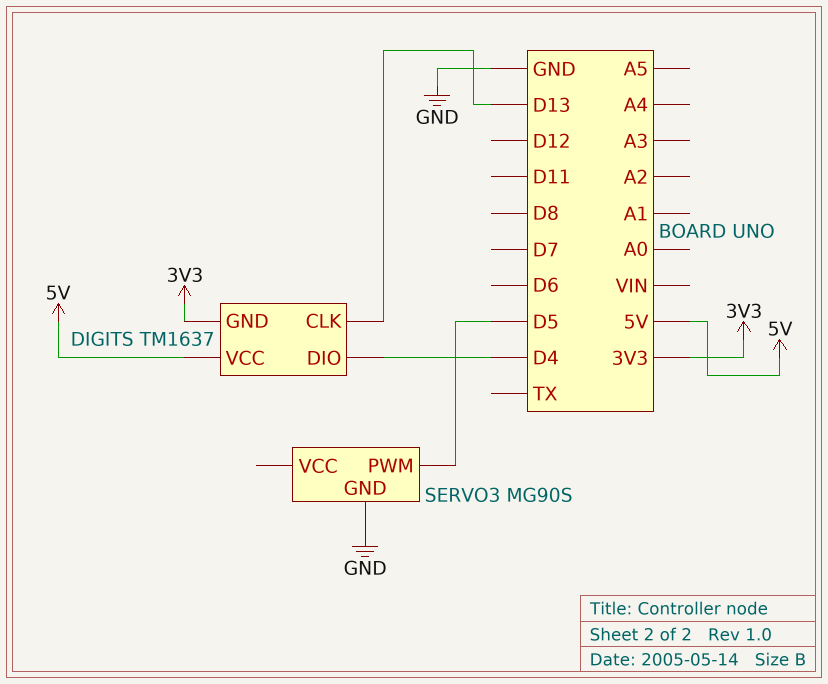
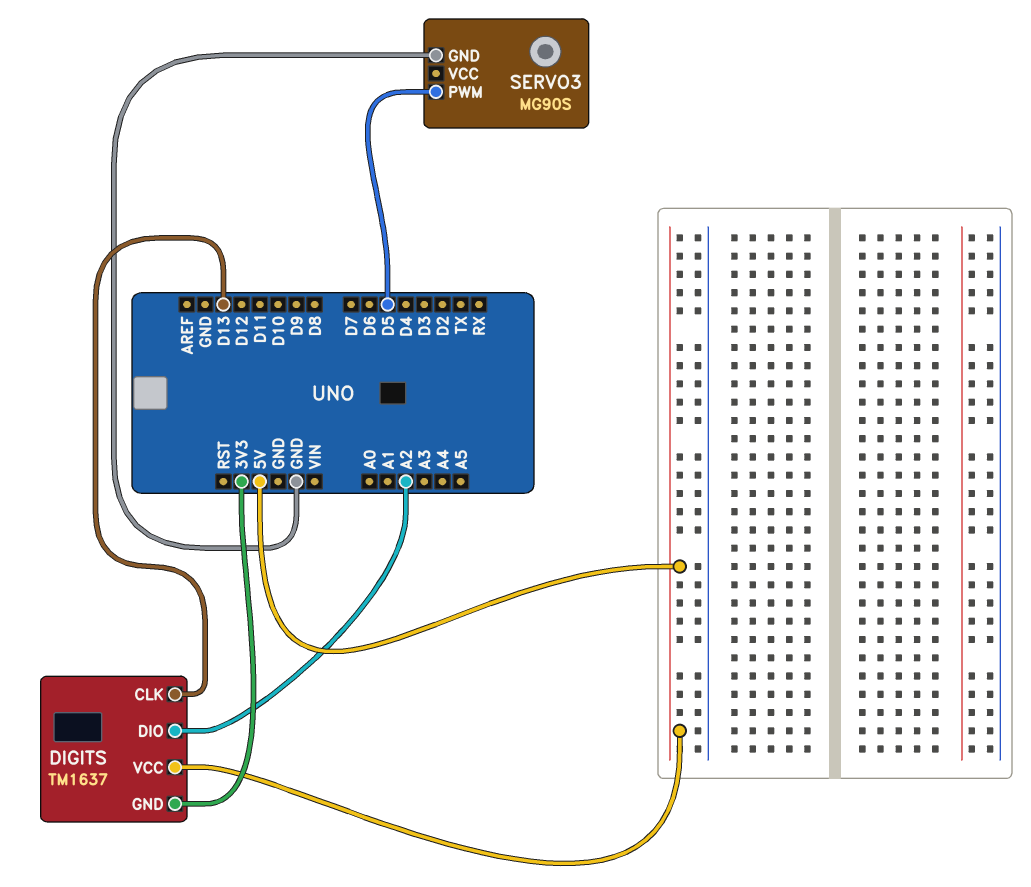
DIGITS pin DIO: D4 -> A2

